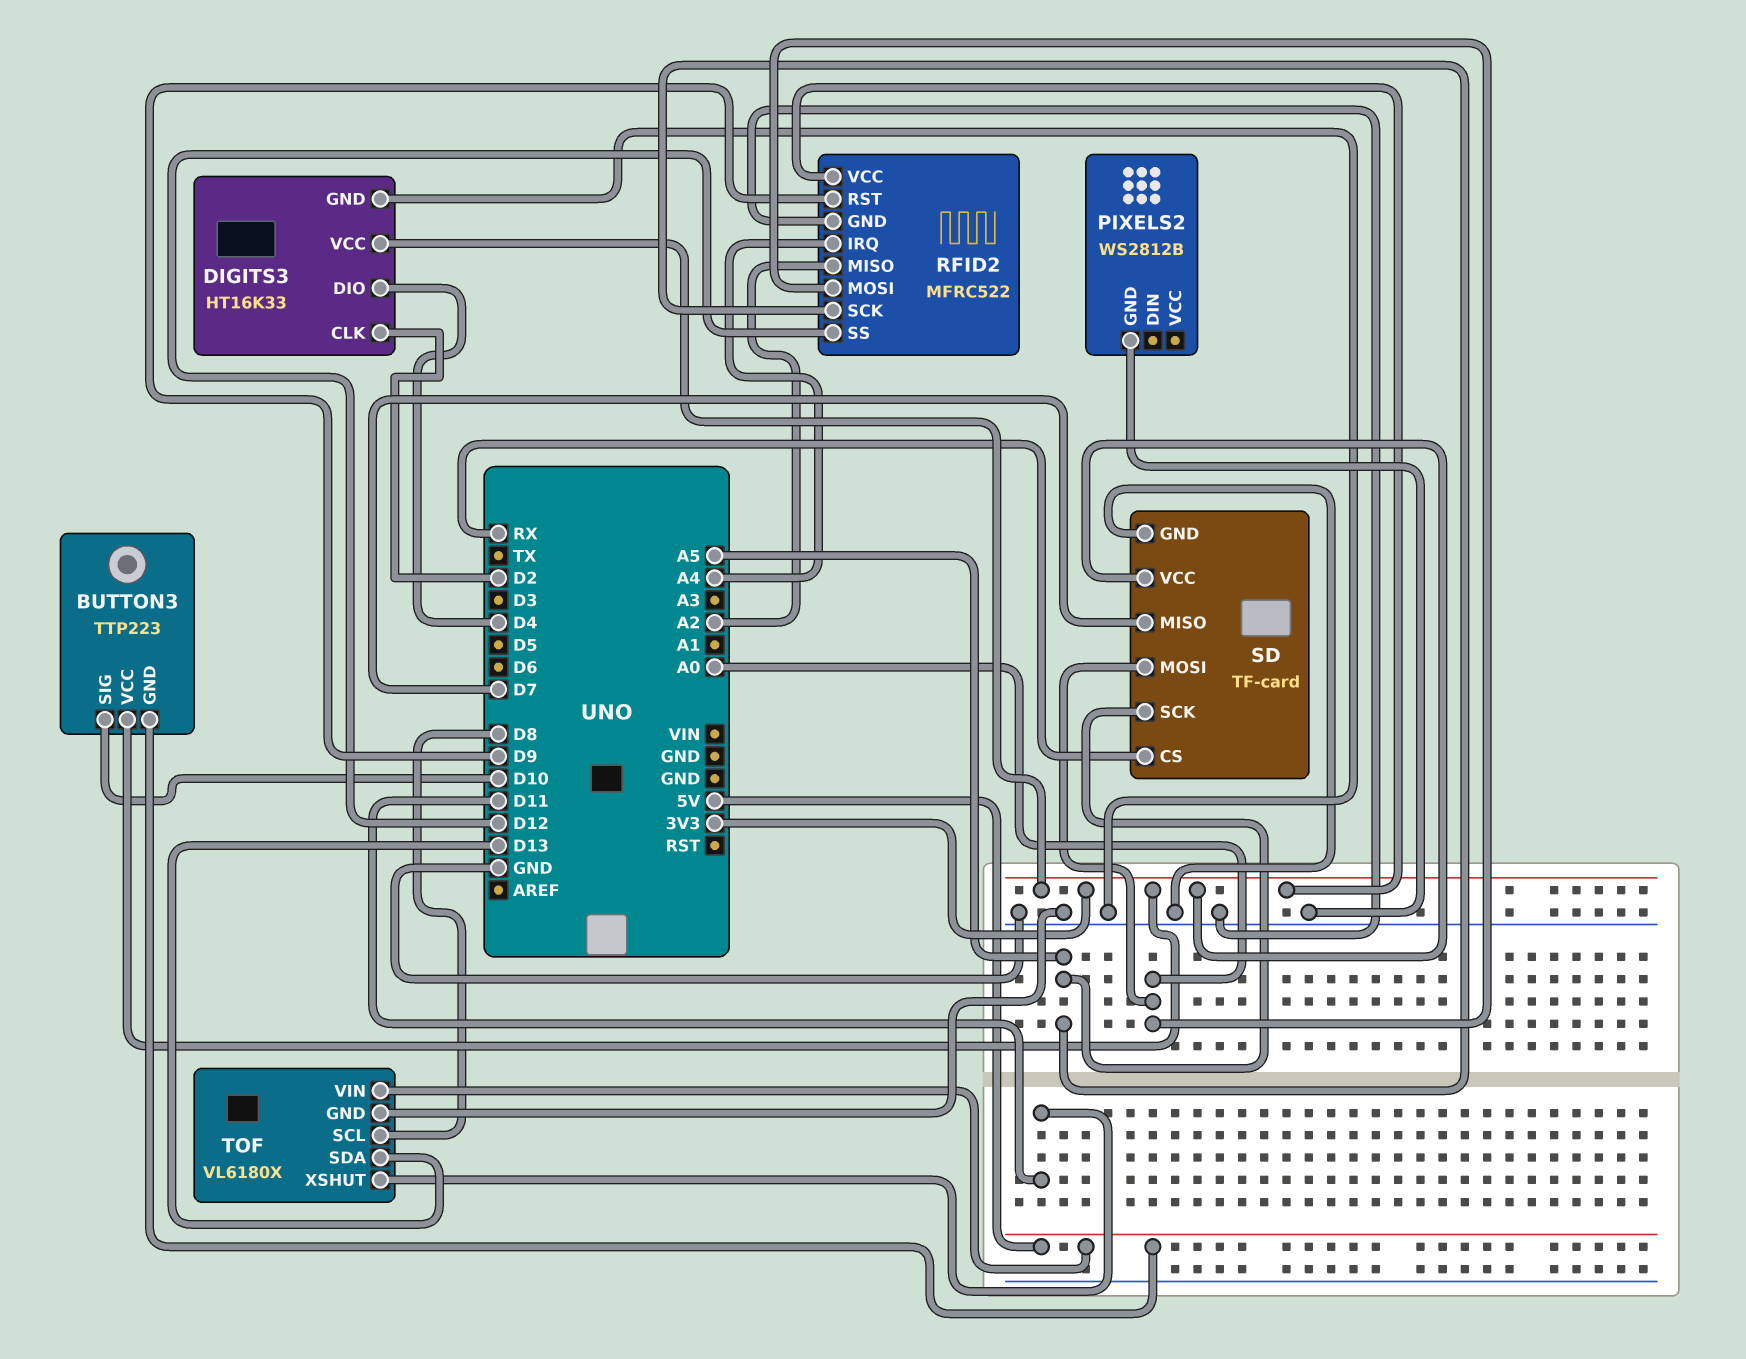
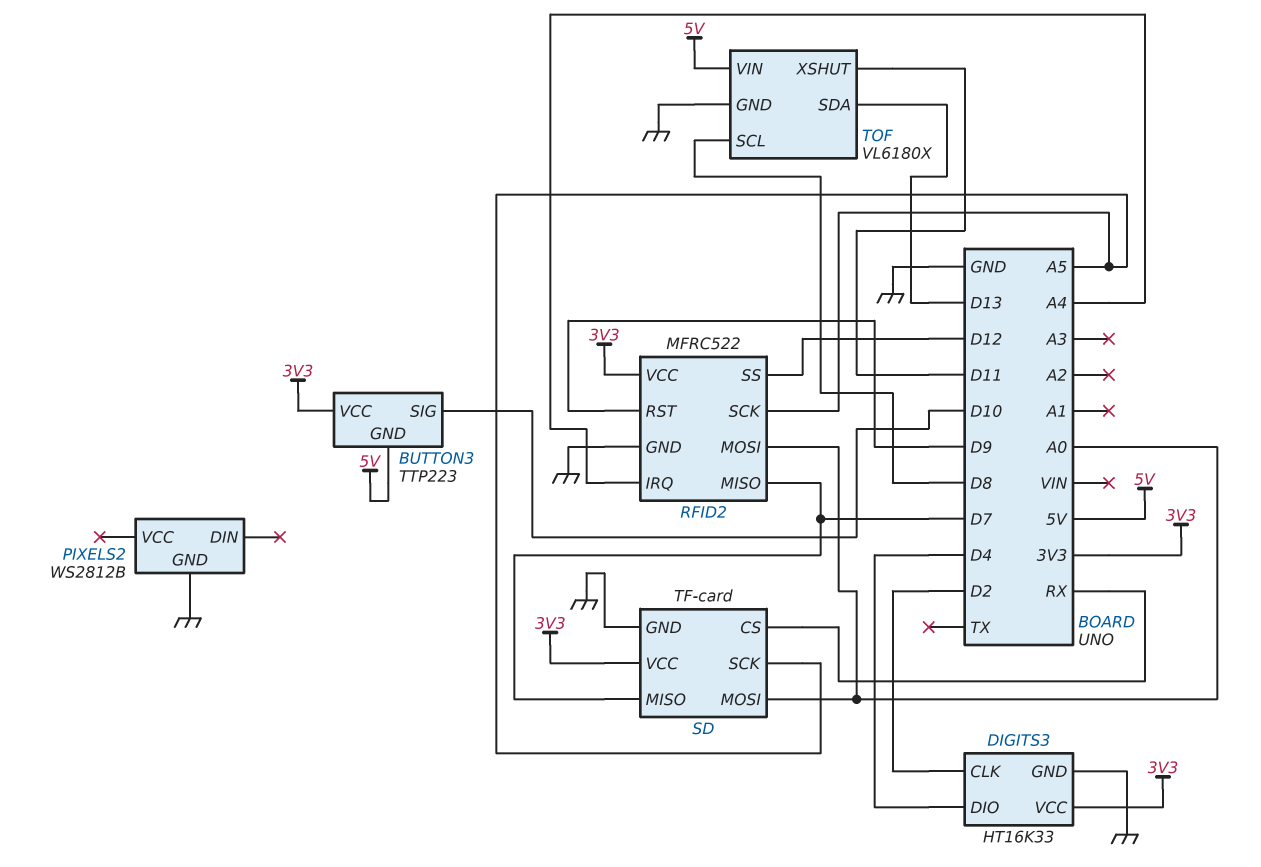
RFID2 pin MISO: A2 -> D7

